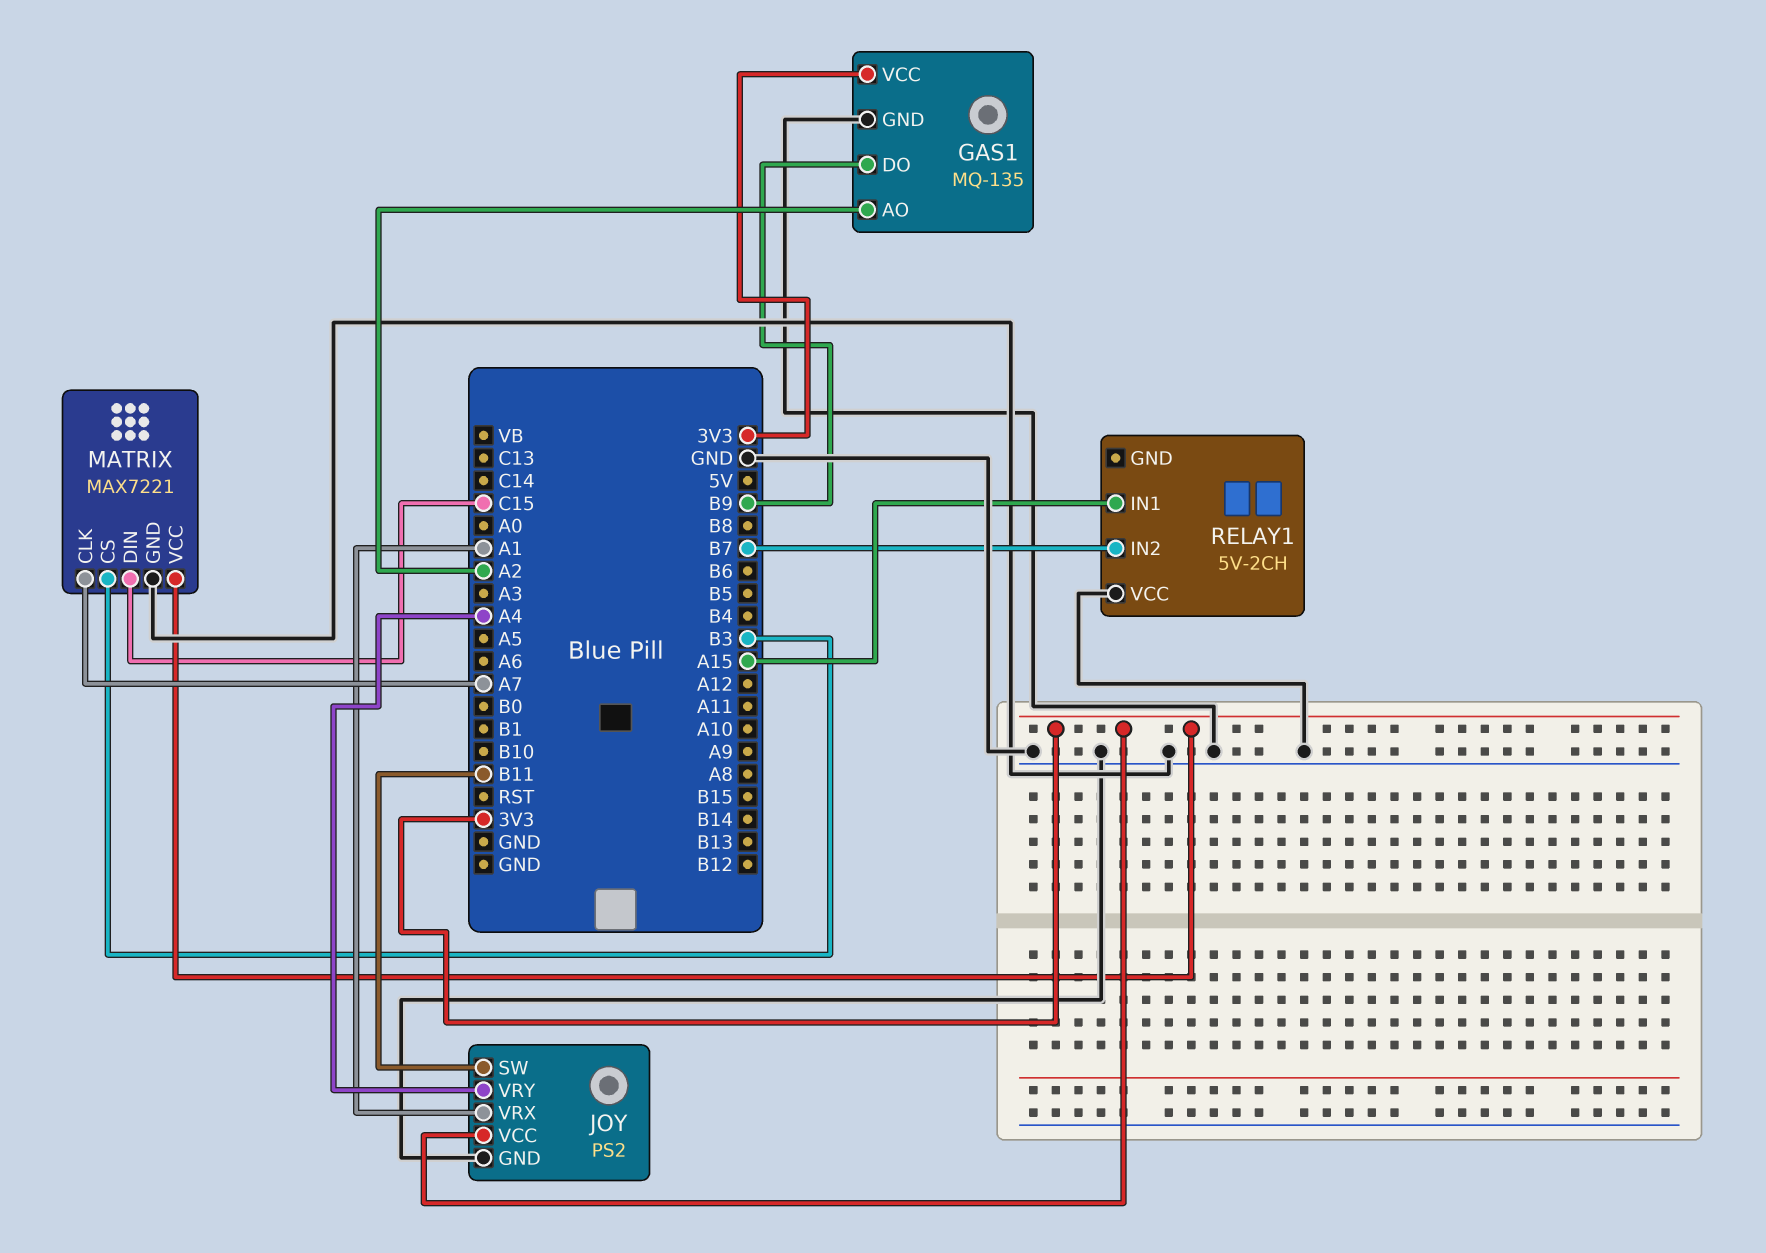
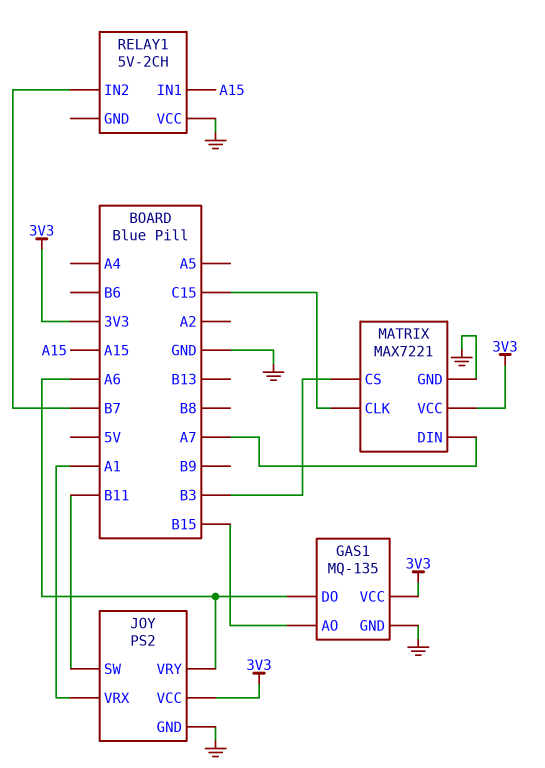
GAS1 pin AO: A2 -> B15
GAS1 pin DO: B9 -> A6
JOY pin VRY: A4 -> A6
MATRIX pin CLK: A7 -> C15
MATRIX pin DIN: C15 -> A7

